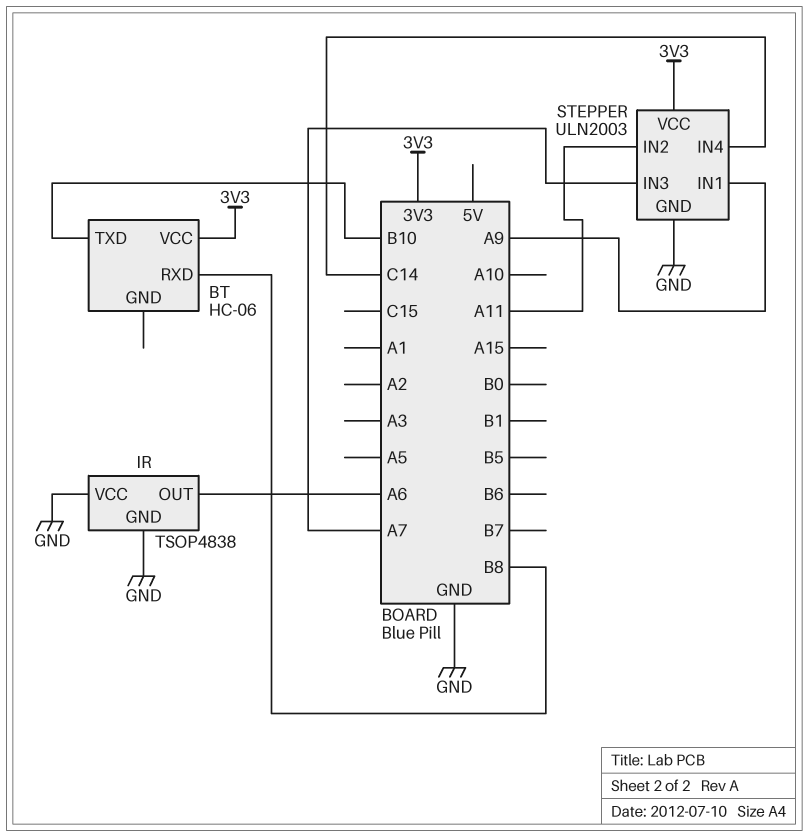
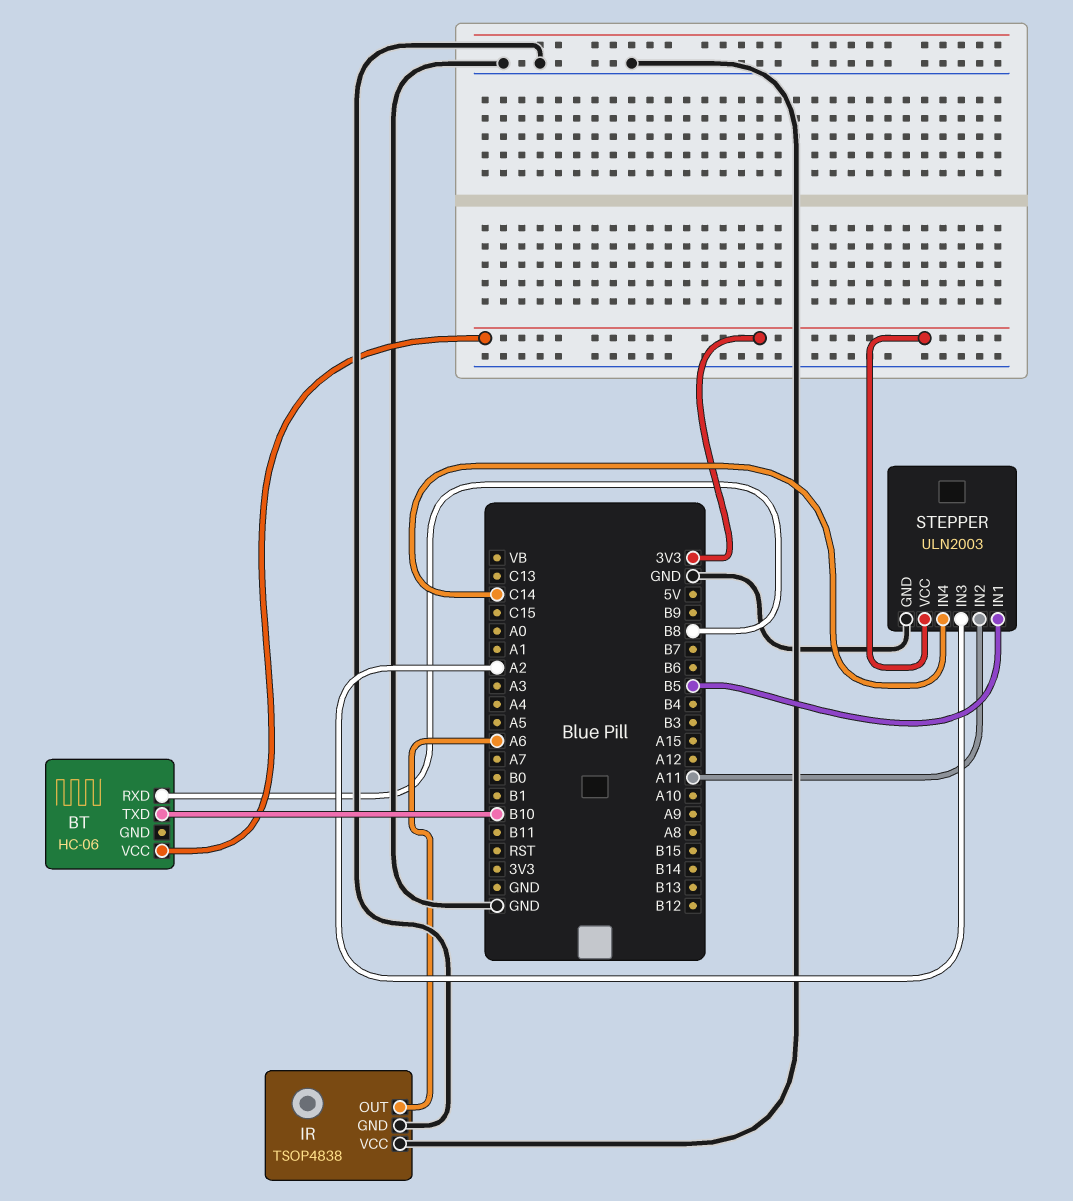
STEPPER pin IN1: A9 -> B5
STEPPER pin IN3: A7 -> A2

